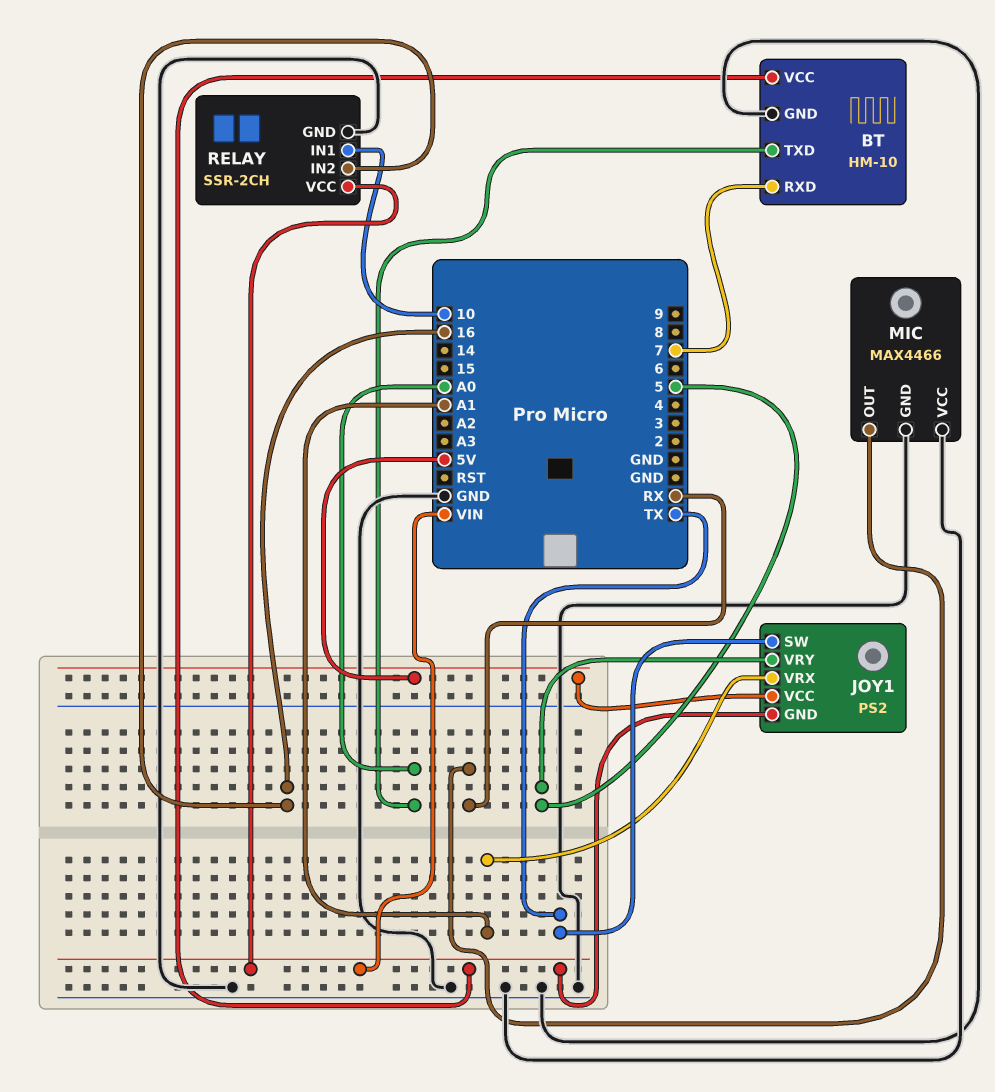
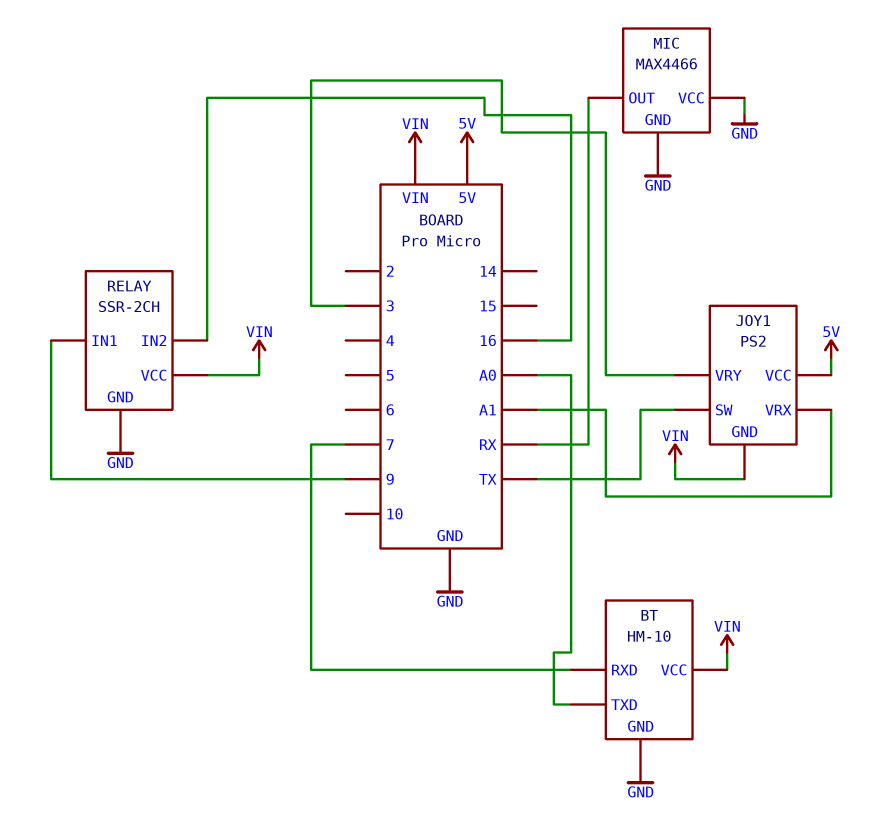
JOY1 pin VRY: 5 -> 3
RELAY pin IN1: 10 -> 9

